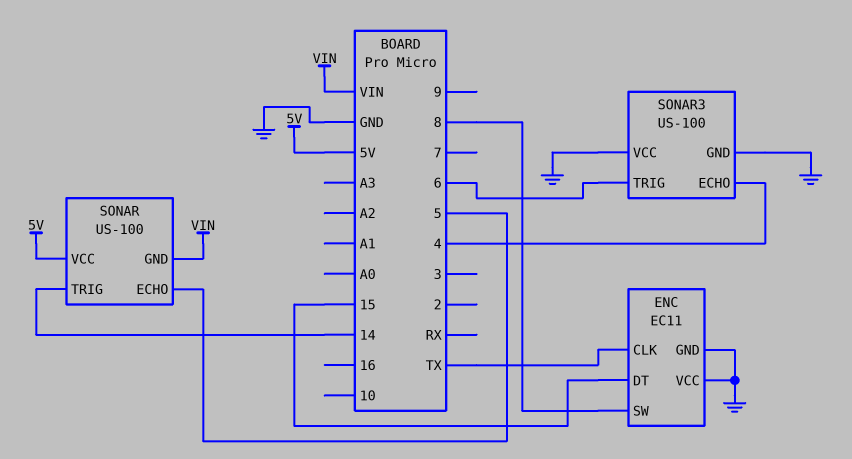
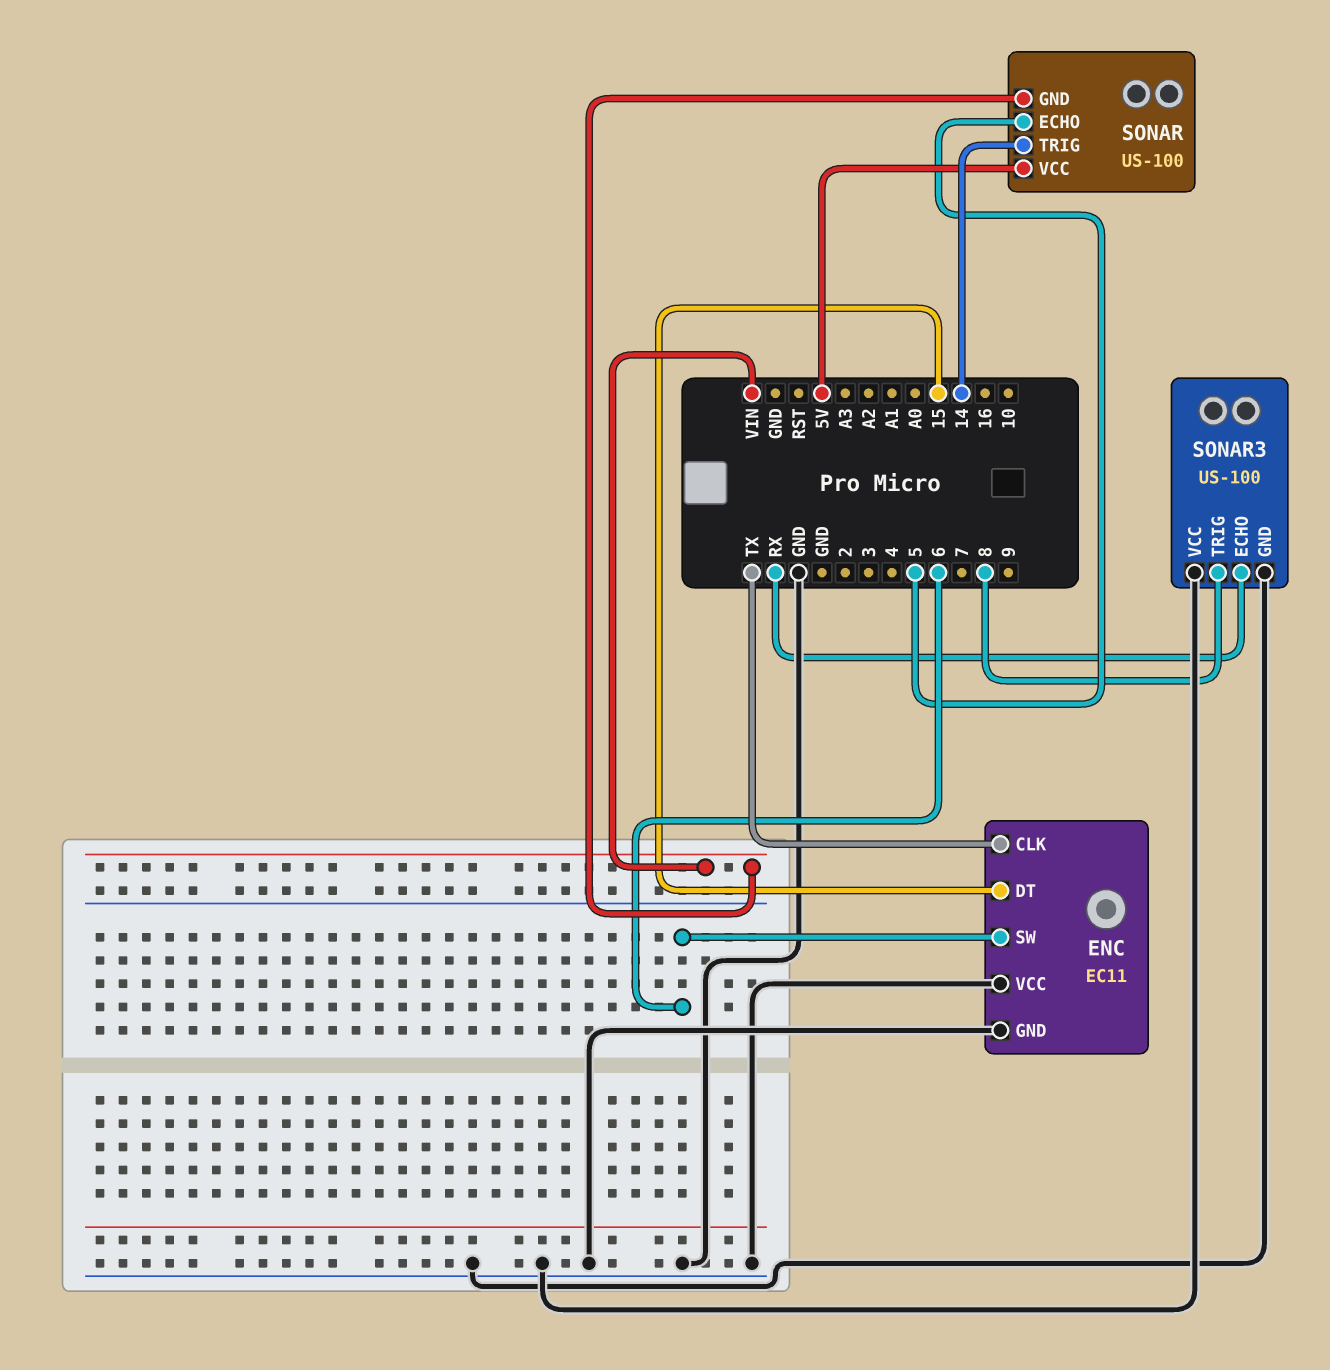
ENC pin SW: 8 -> 6
SONAR3 pin ECHO: 4 -> RX
SONAR3 pin TRIG: 6 -> 8

